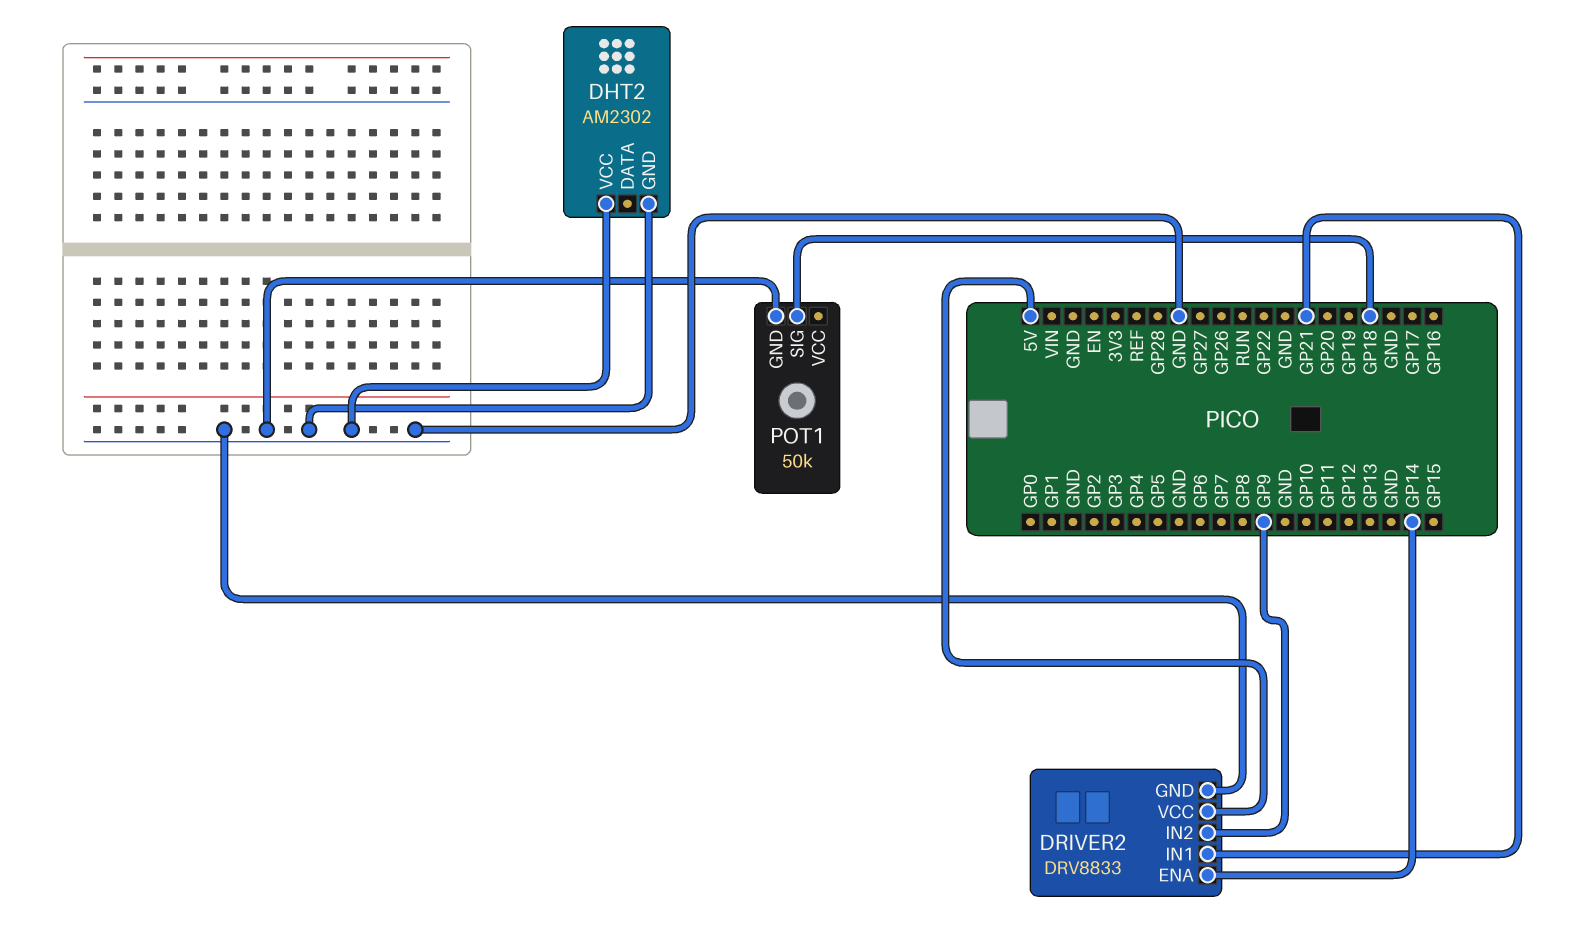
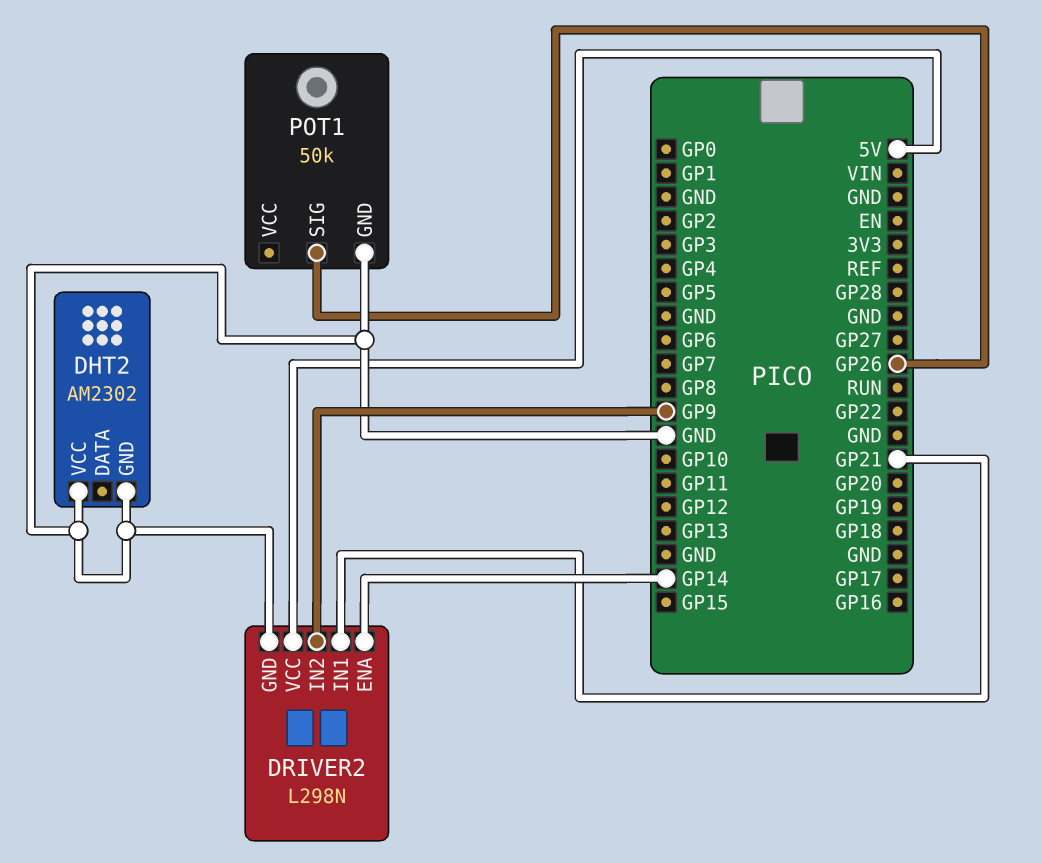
DRIVER2: DRV8833 -> L298N
POT1 pin SIG: GP18 -> GP26

